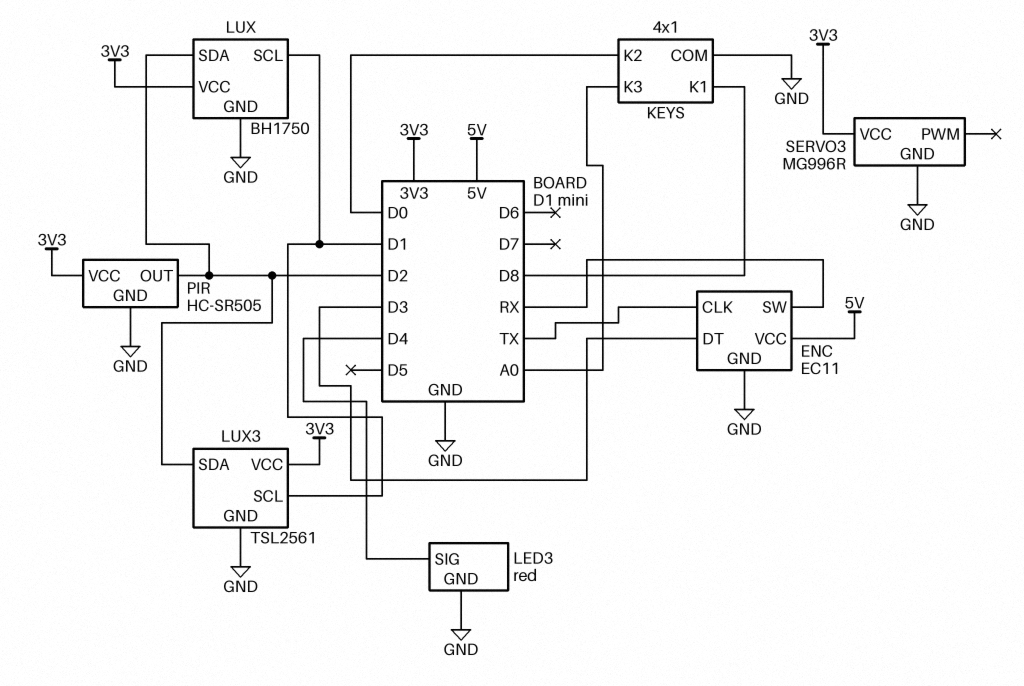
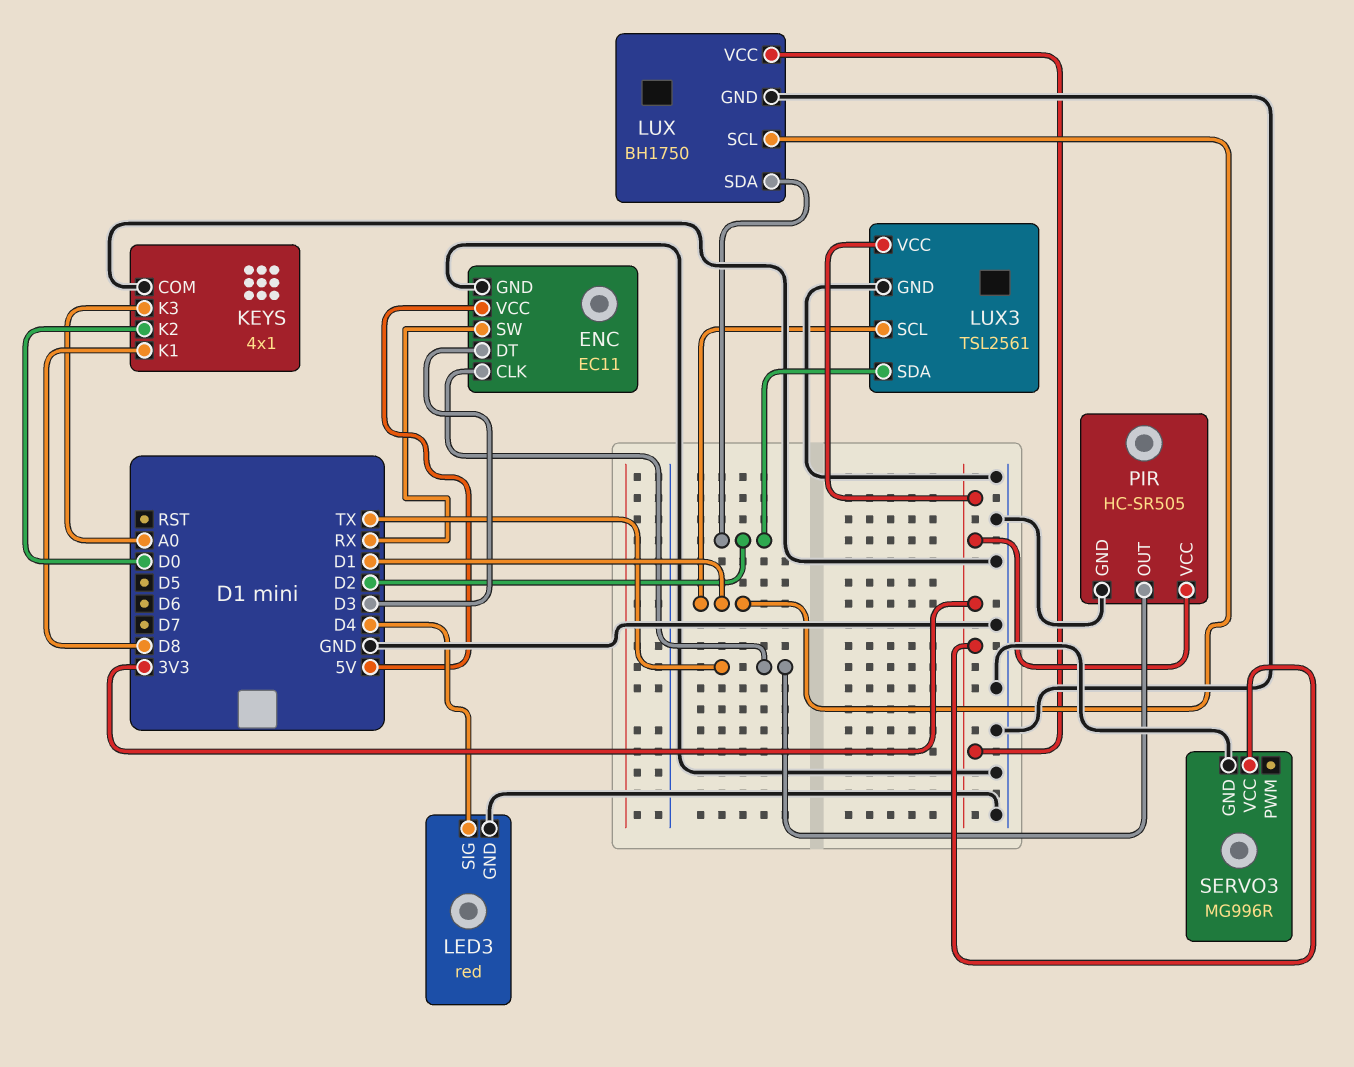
PIR pin OUT: D2 -> TX

